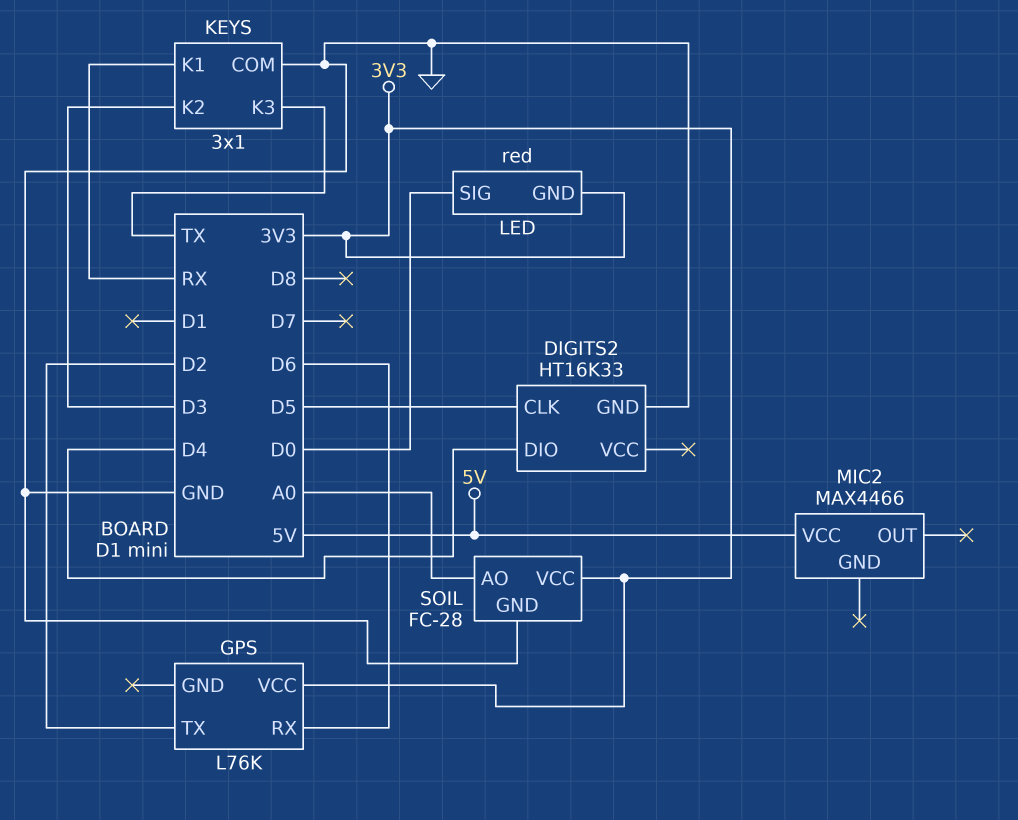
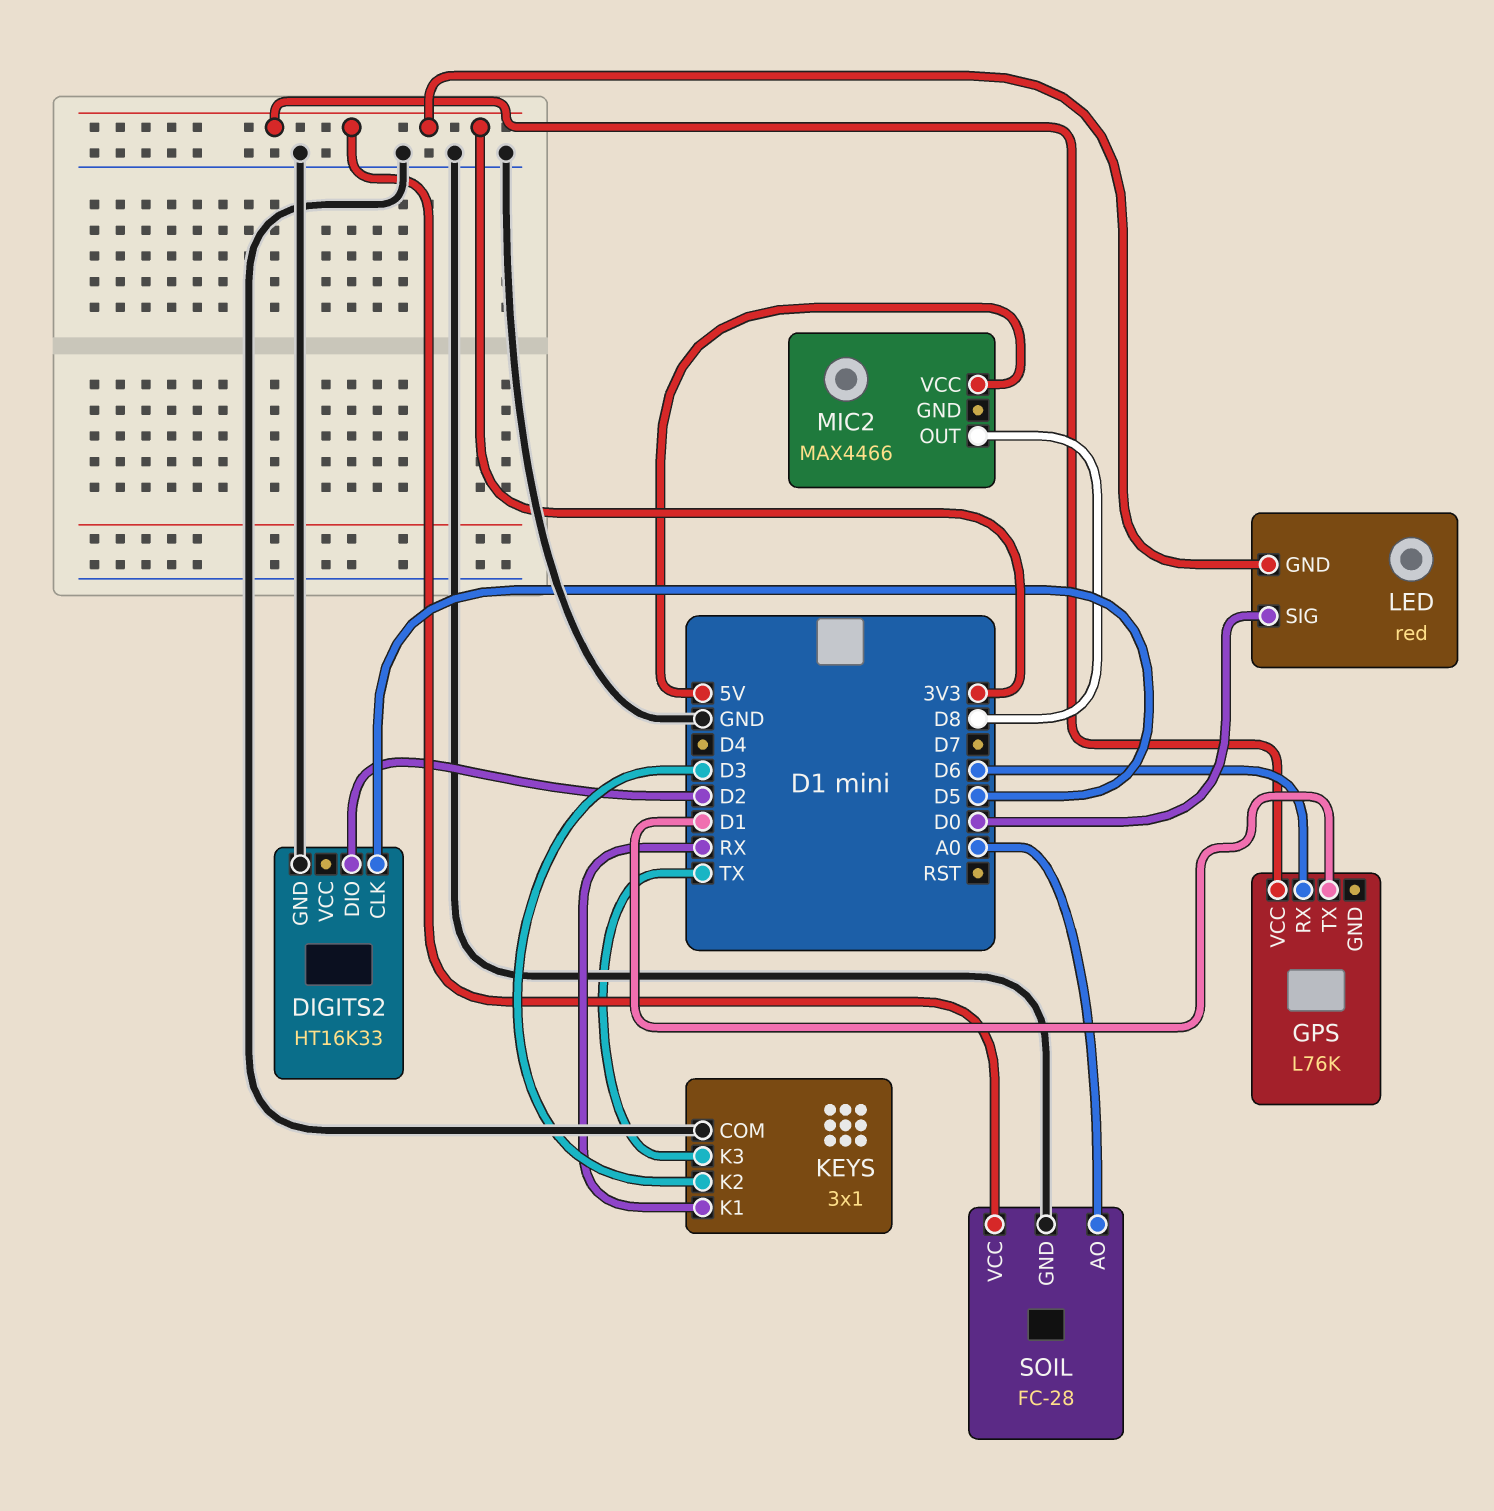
DIGITS2 pin DIO: D4 -> D2
GPS pin TX: D2 -> D1
MIC2 pin OUT: none -> D8

